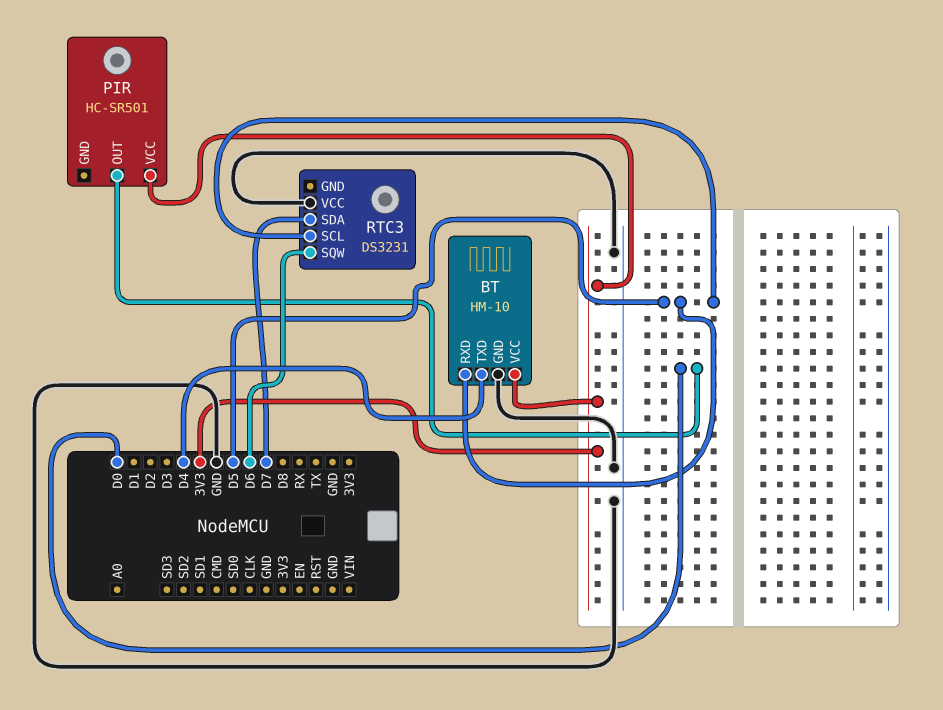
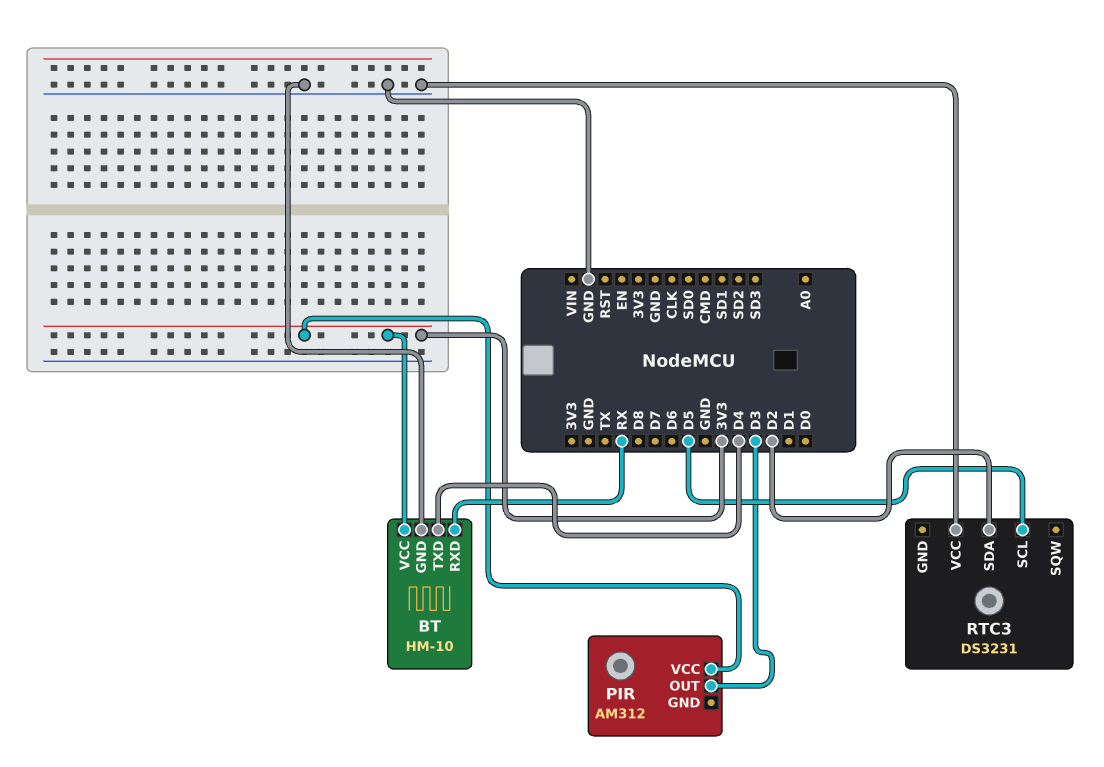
BT pin RXD: D5 -> RX
PIR: HC-SR501 -> AM312
PIR pin OUT: D0 -> D3
RTC3 pin SDA: D7 -> D2
RTC3 pin SQW: D6 -> none

